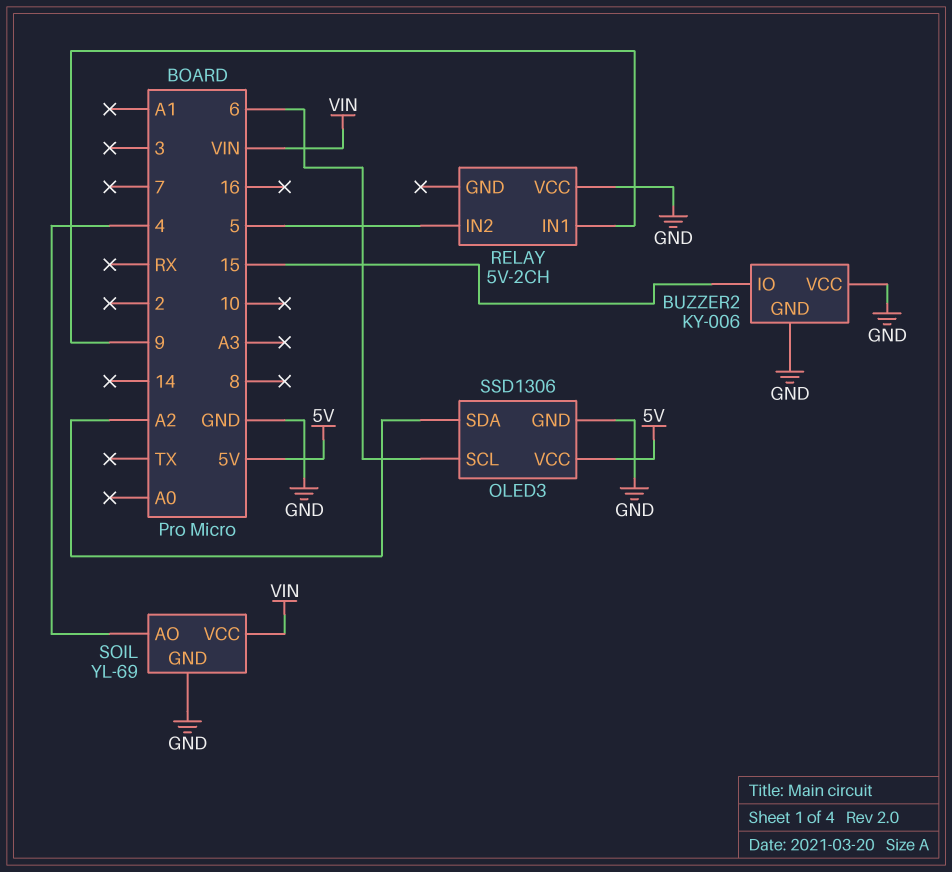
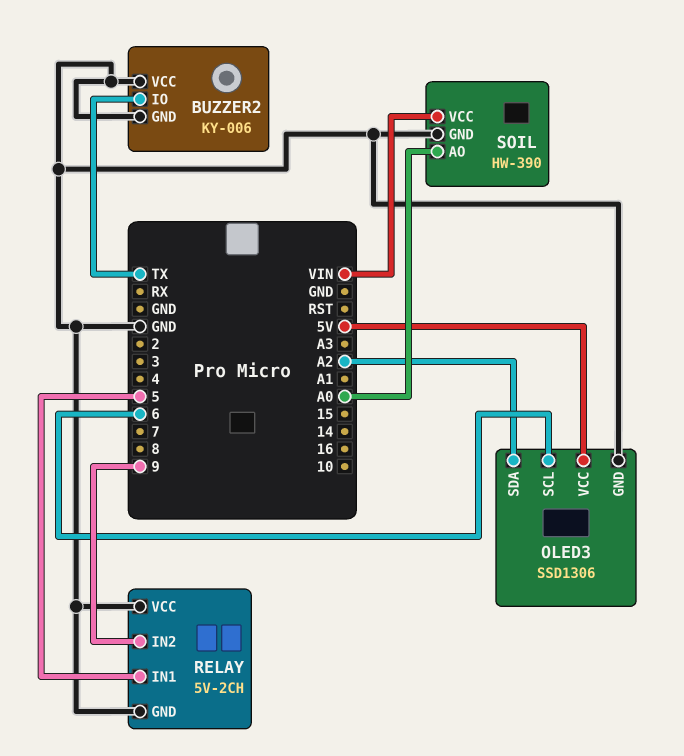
BUZZER2 pin IO: 15 -> TX
RELAY pin GND: none -> GND
RELAY pin IN1: 9 -> 5
RELAY pin IN2: 5 -> 9
SOIL: YL-69 -> HW-390
SOIL pin AO: 4 -> A0

